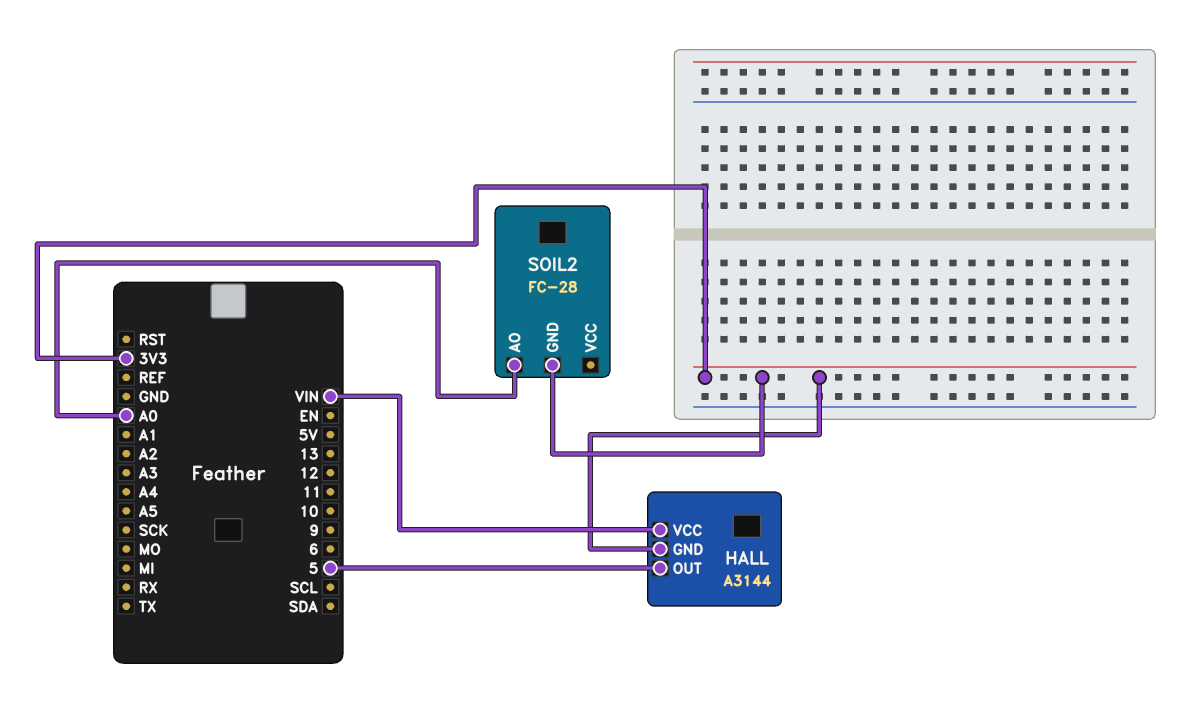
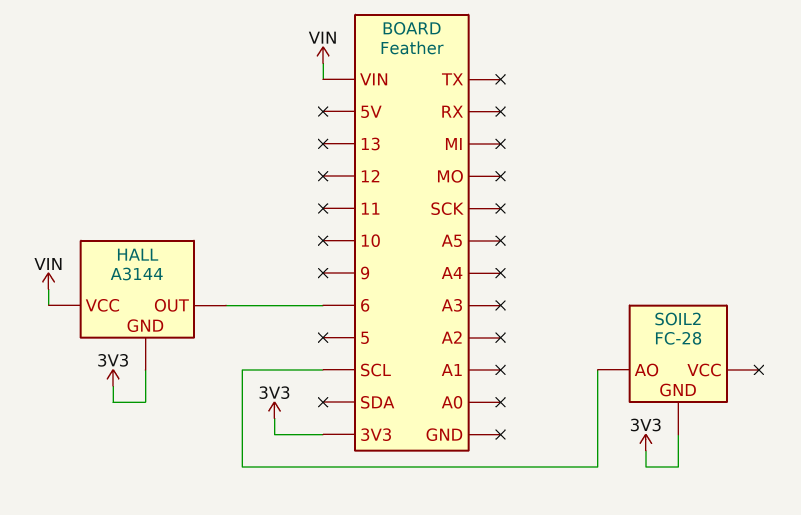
HALL pin OUT: 5 -> 6
SOIL2 pin AO: A0 -> SCL

